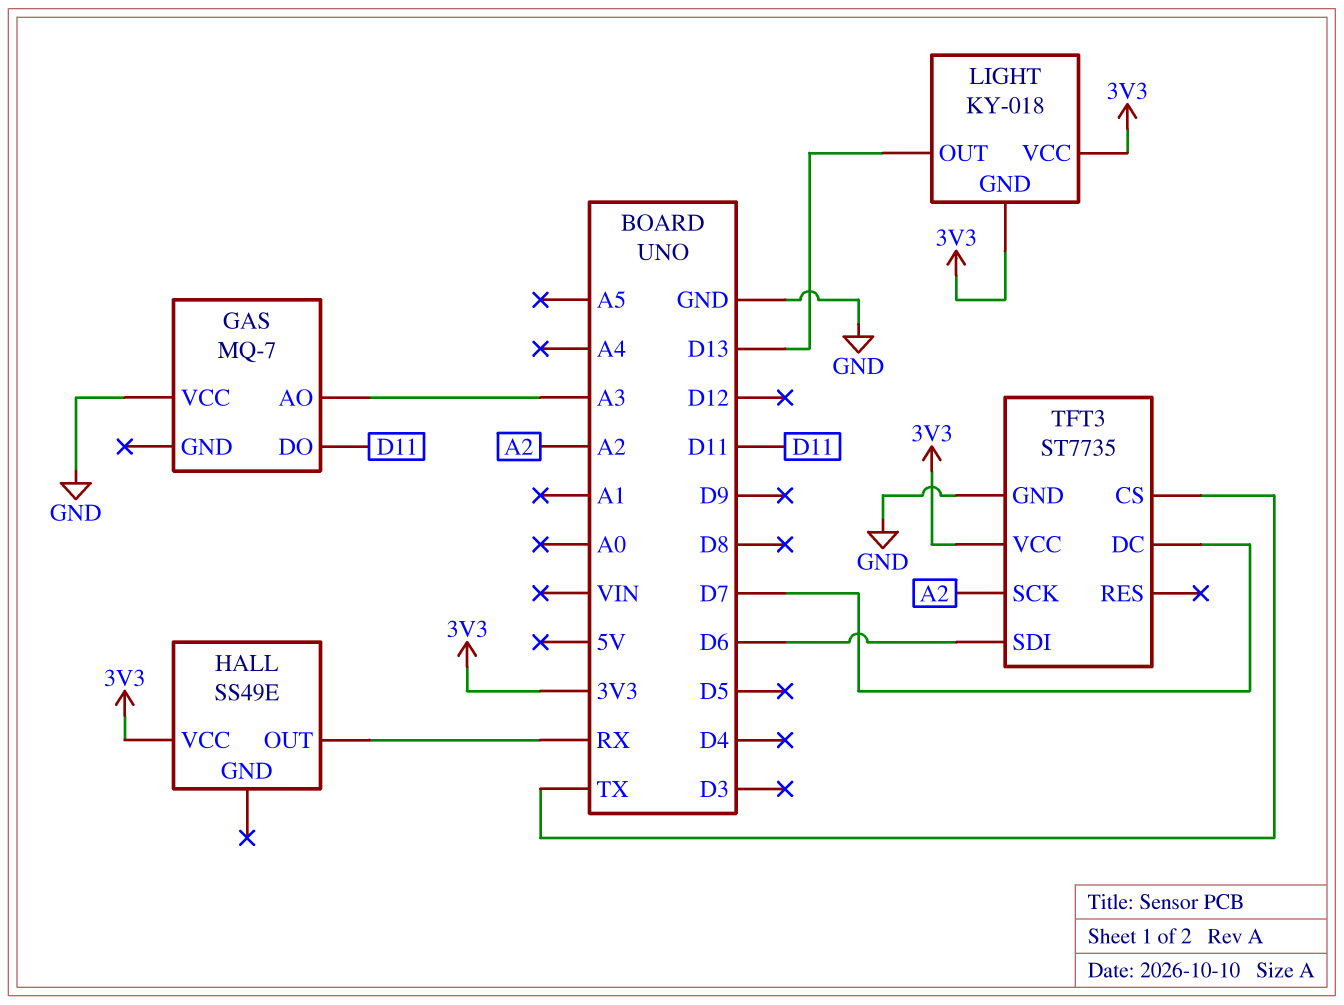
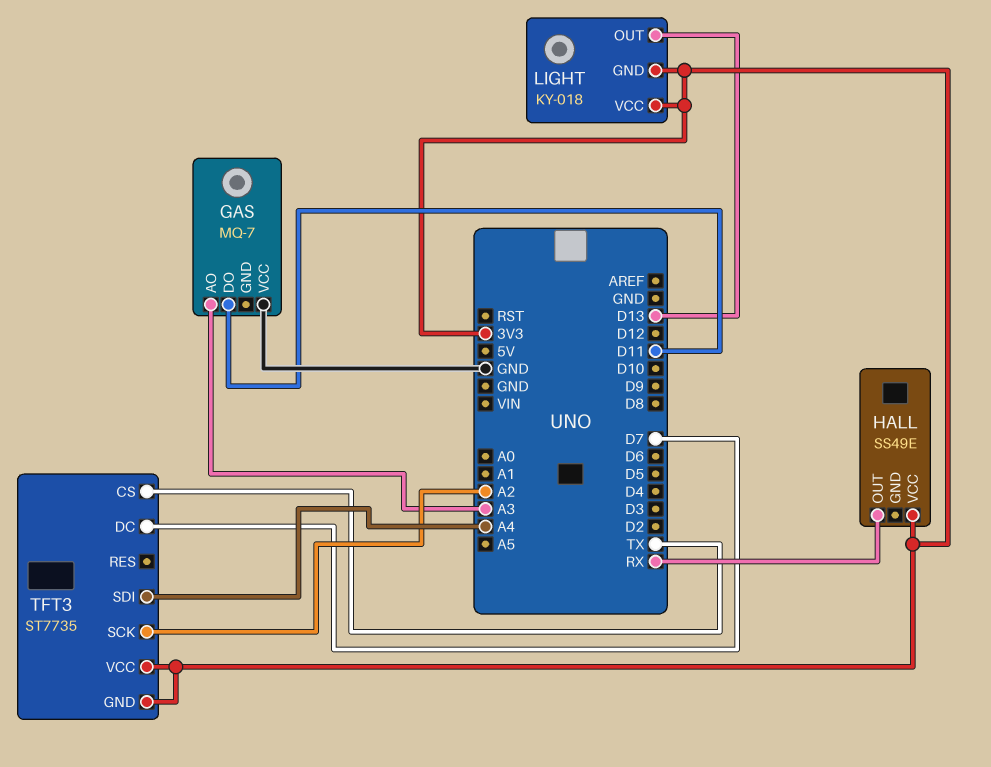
TFT3 pin GND: GND -> 3V3
TFT3 pin SDI: D6 -> A4

